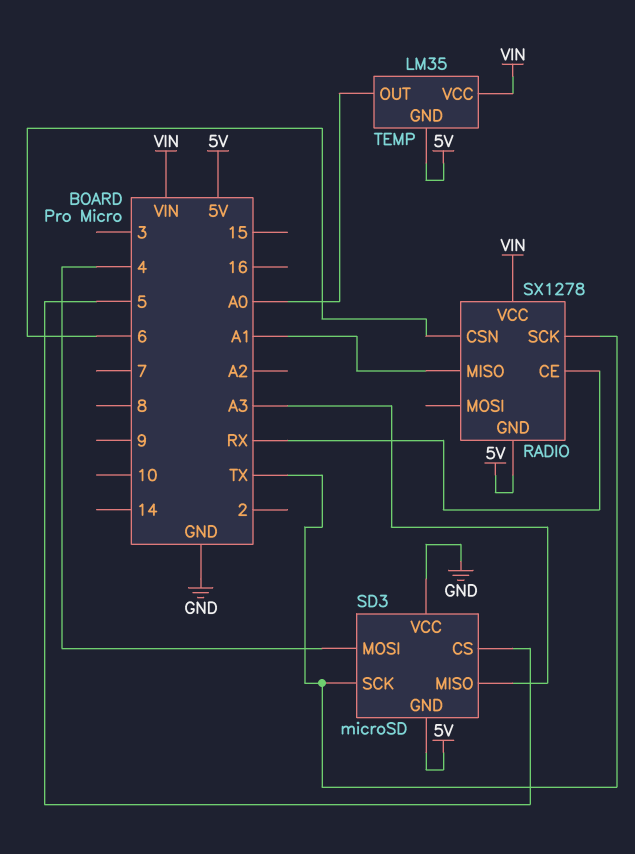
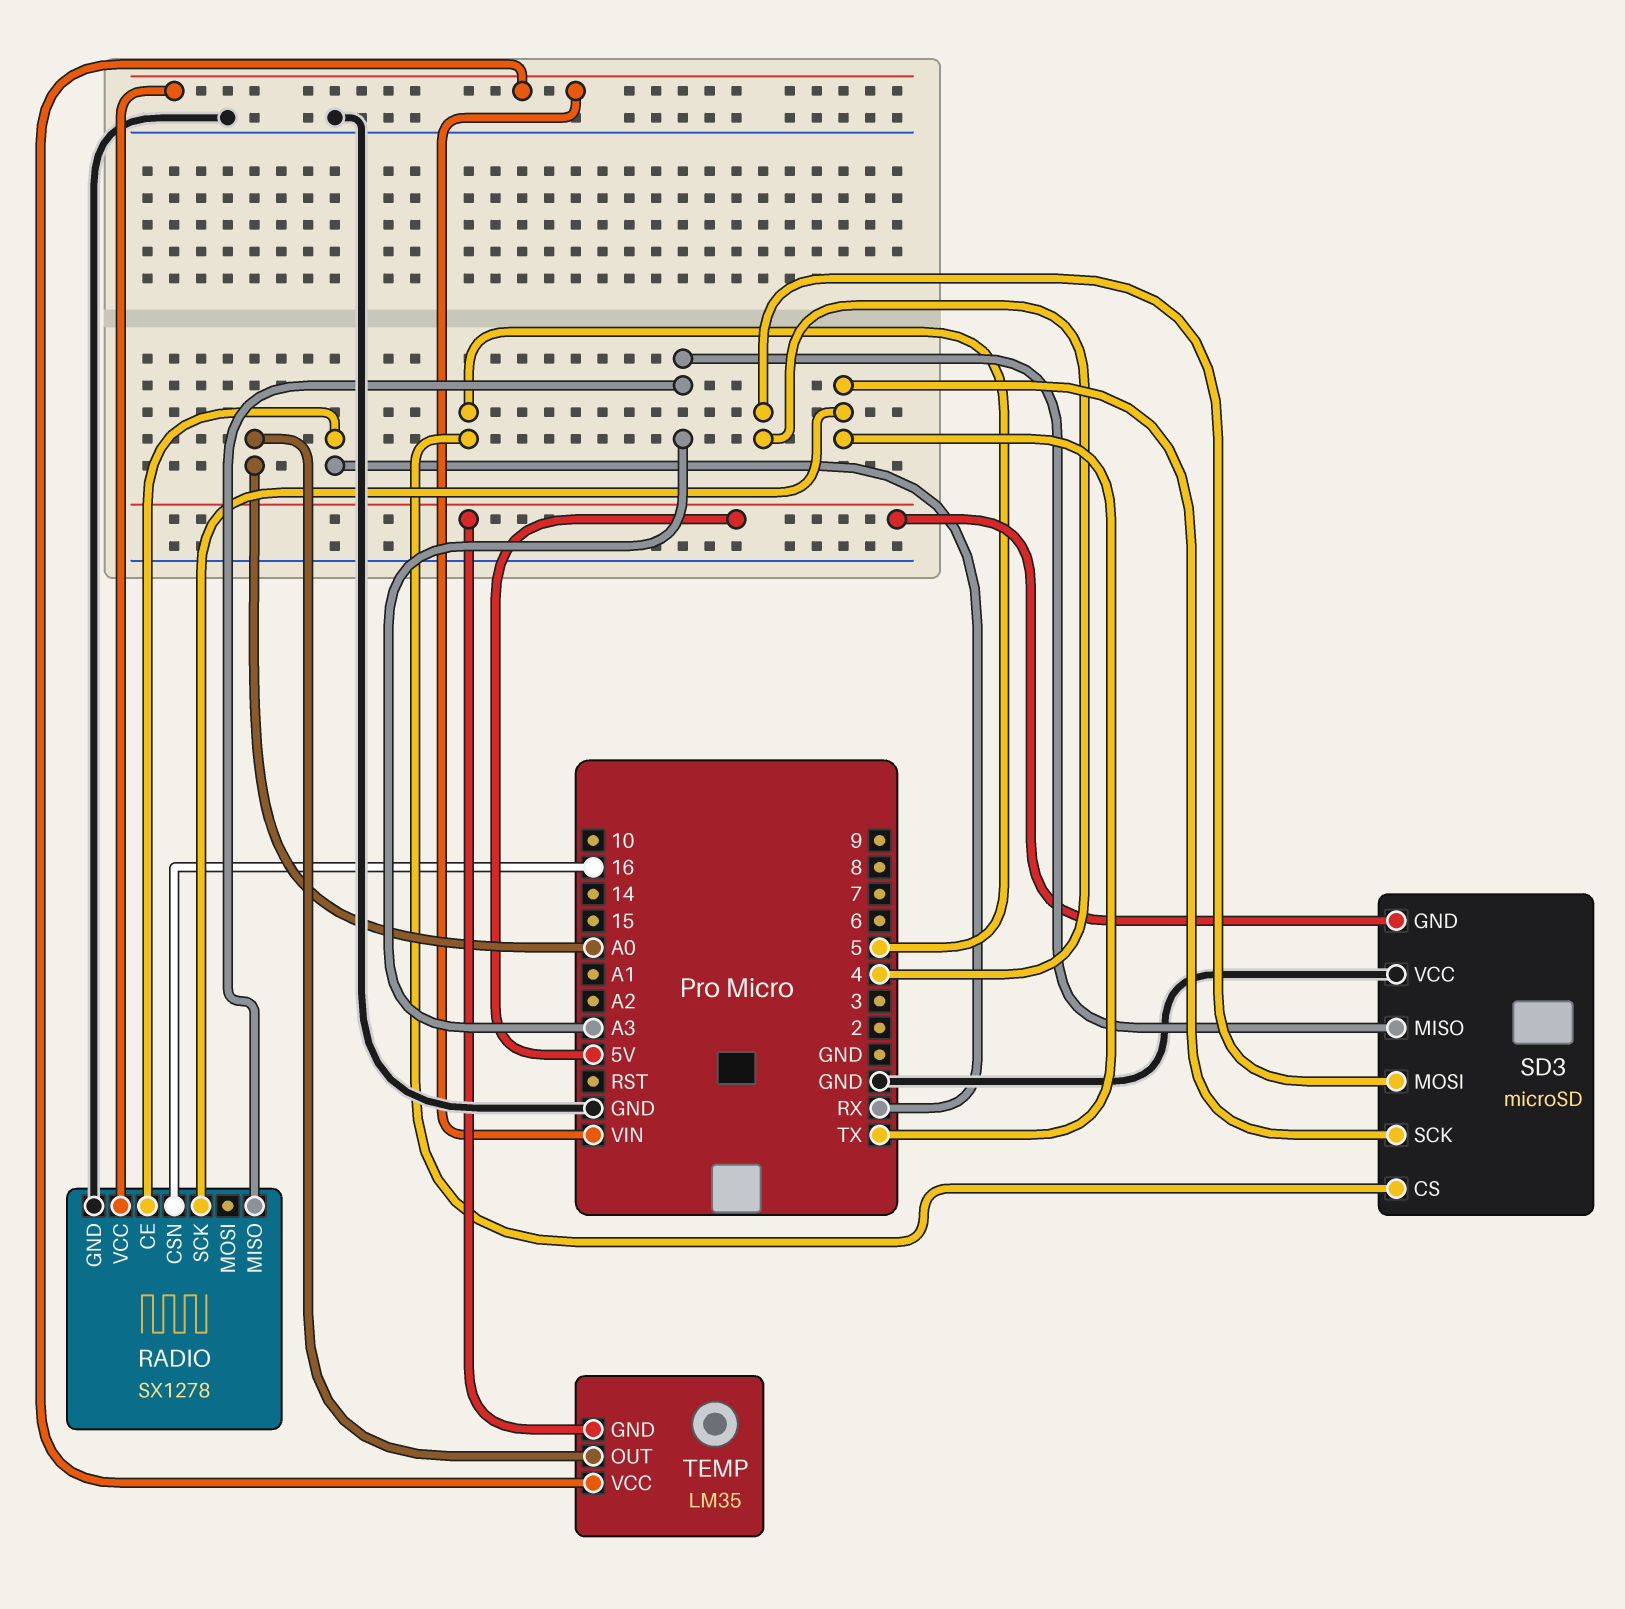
RADIO pin CSN: 6 -> 16
RADIO pin GND: 5V -> GND
RADIO pin MISO: A1 -> A3

